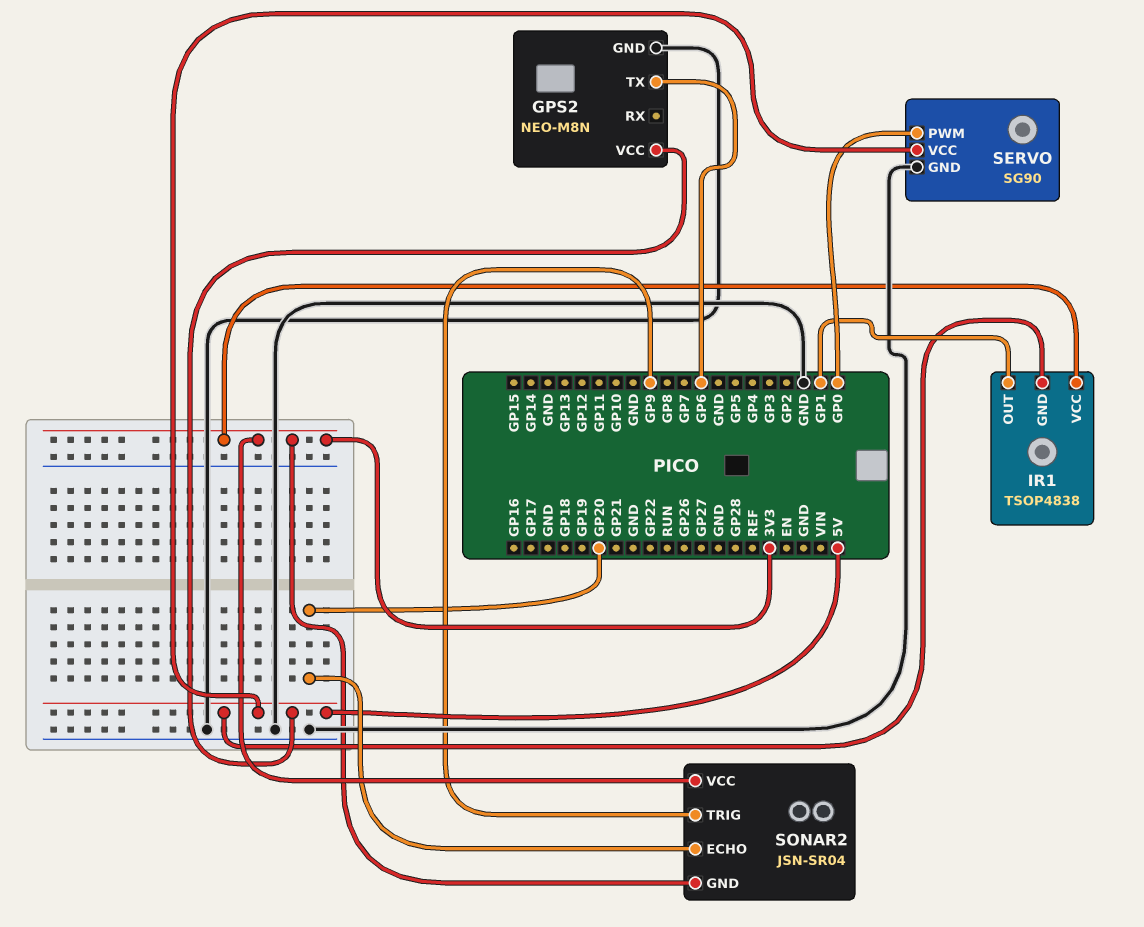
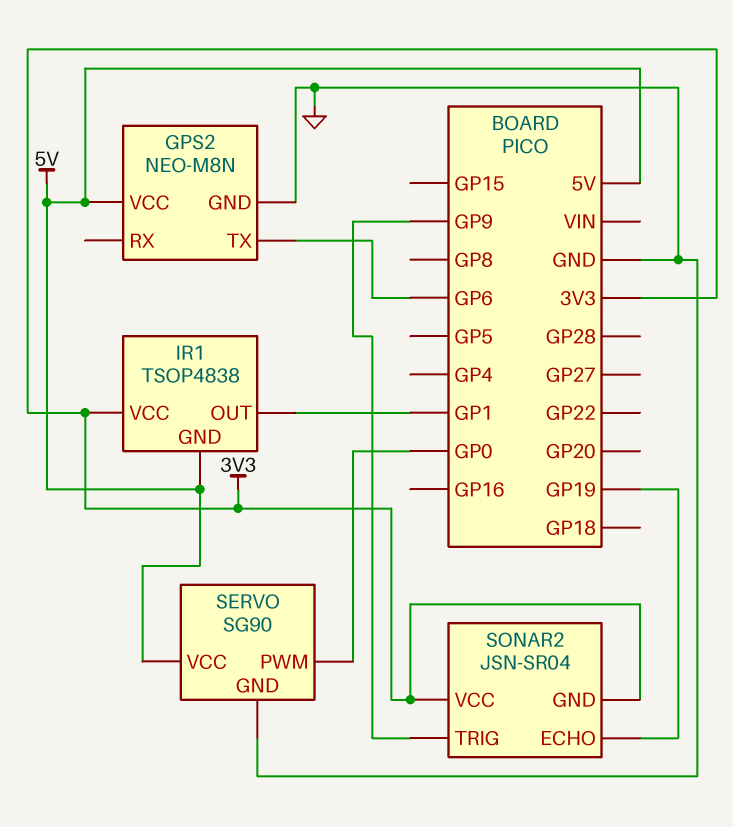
SONAR2 pin ECHO: GP20 -> GP19

